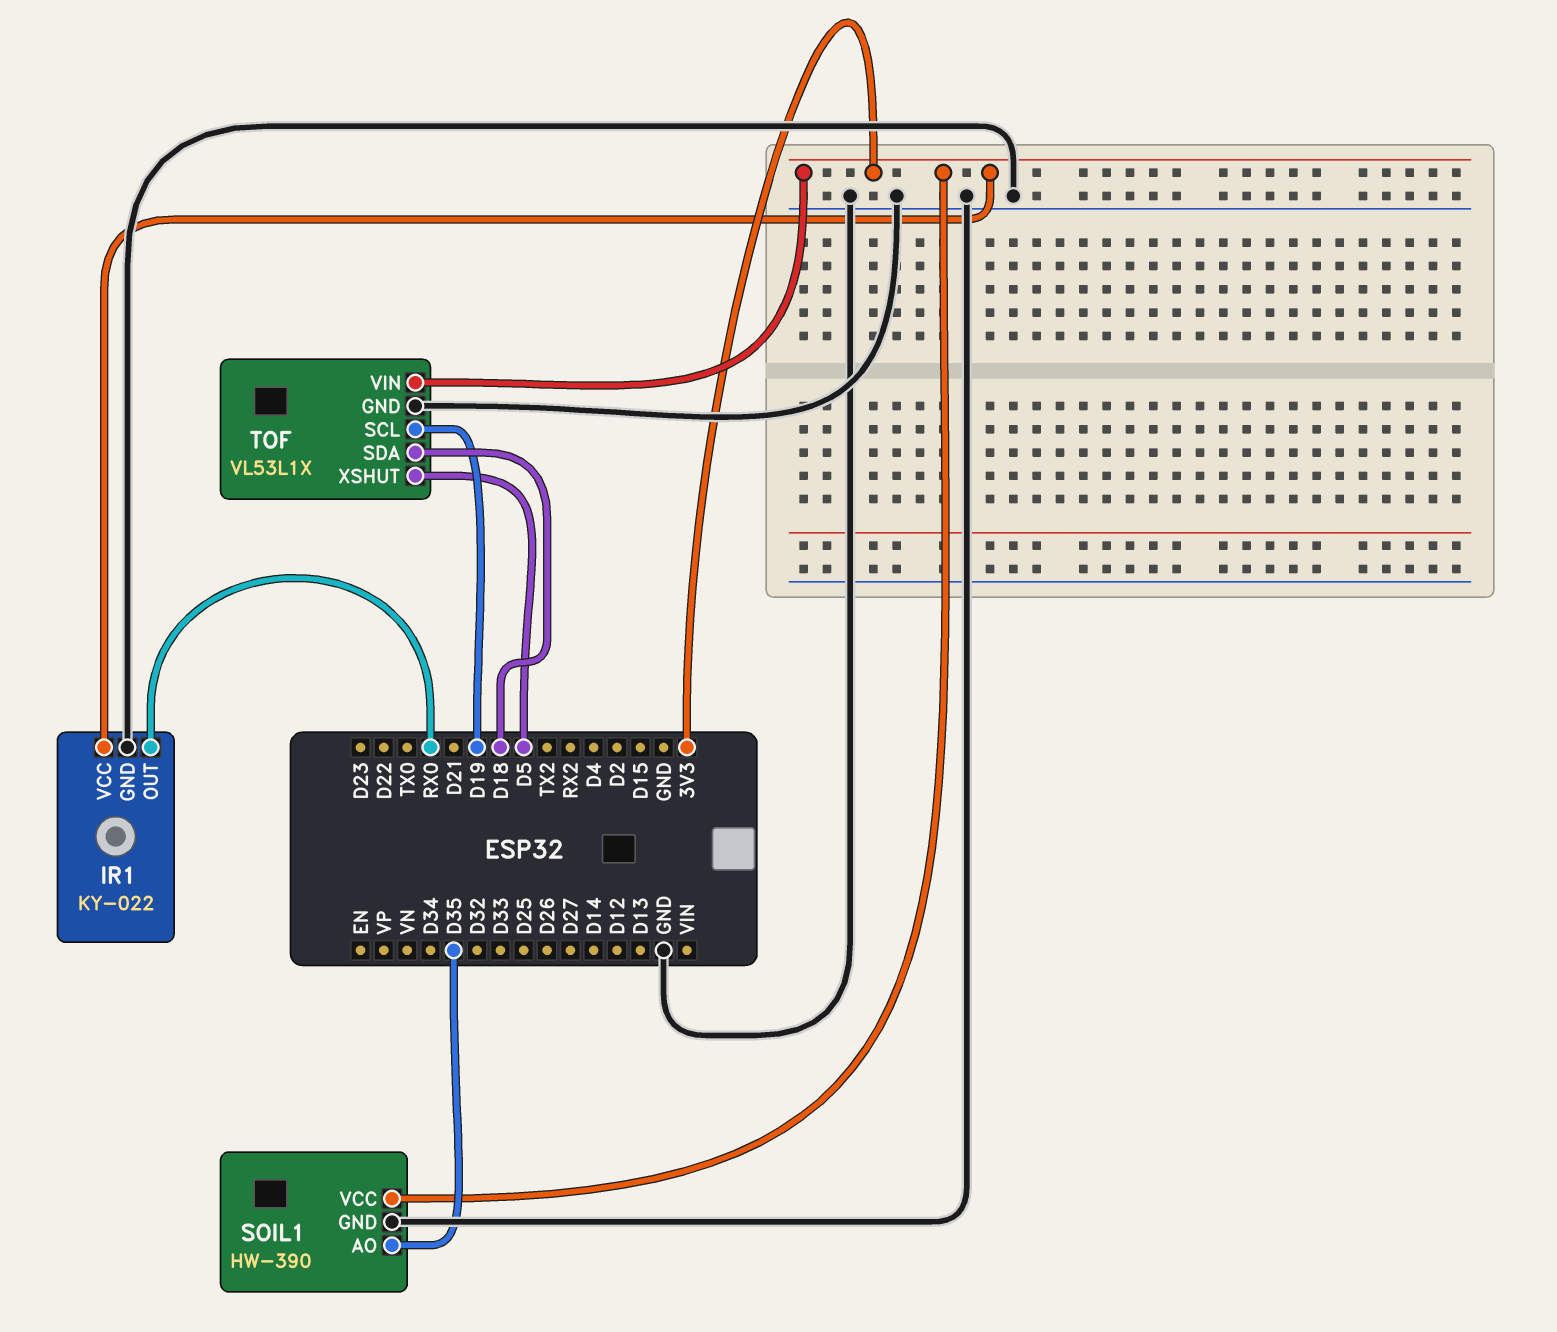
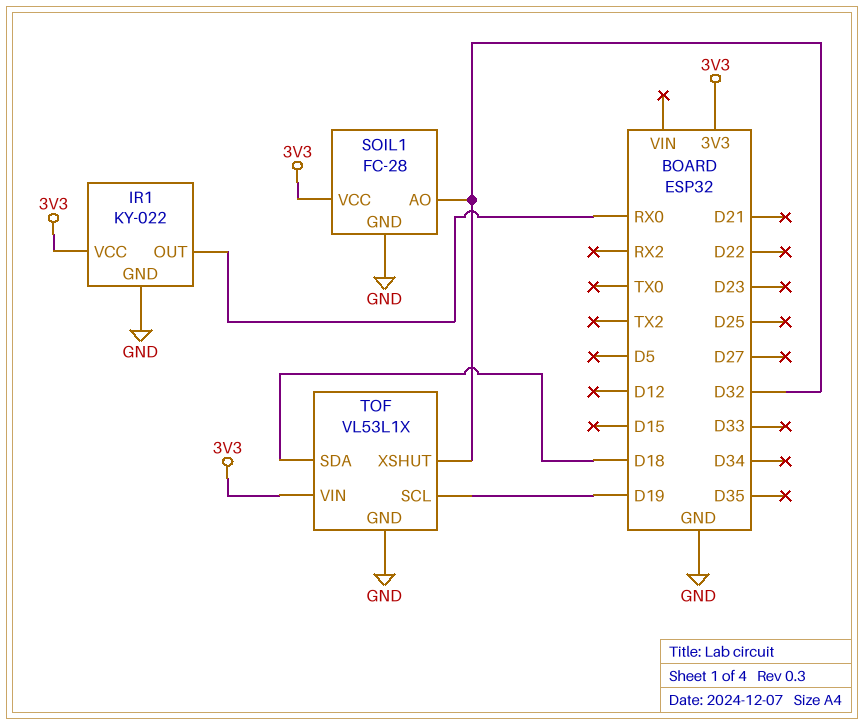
SOIL1: HW-390 -> FC-28
SOIL1 pin AO: D35 -> D32
TOF pin XSHUT: D5 -> D32

